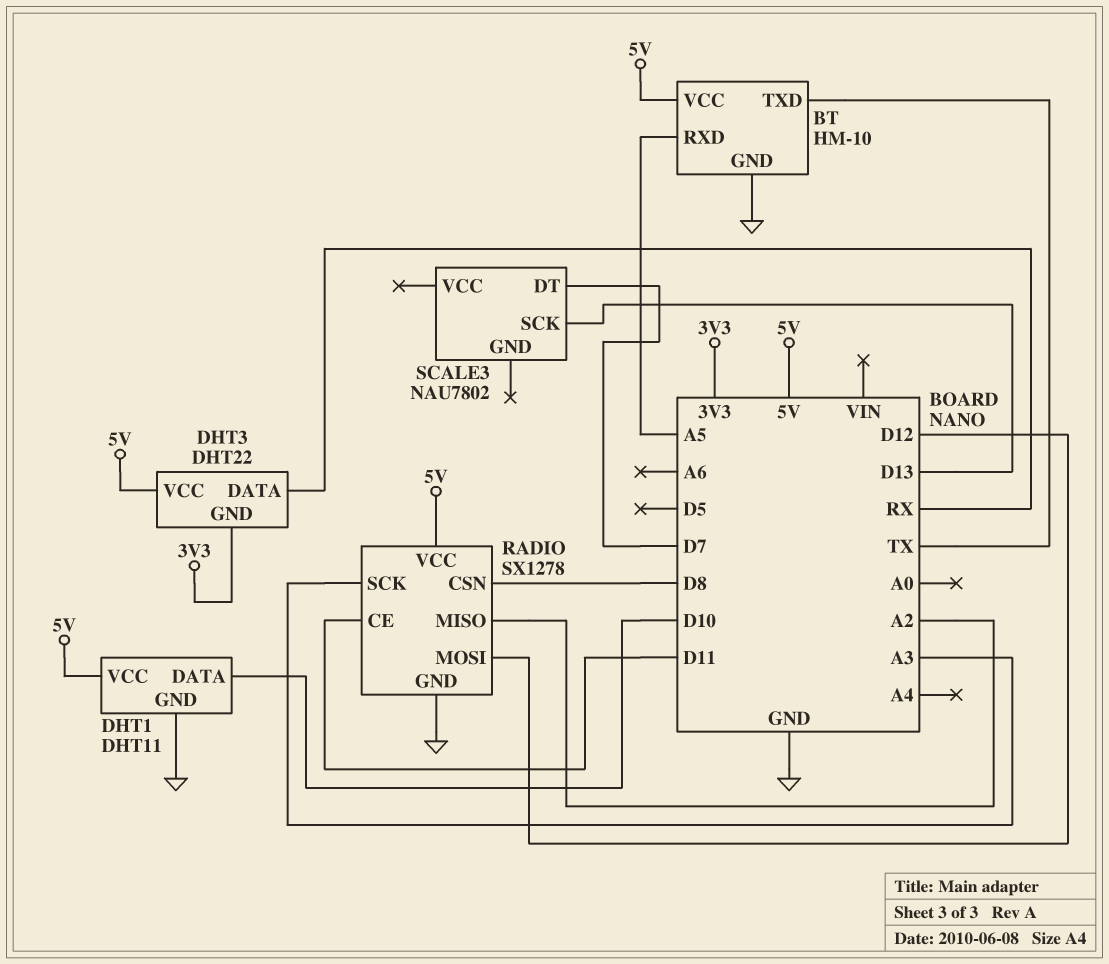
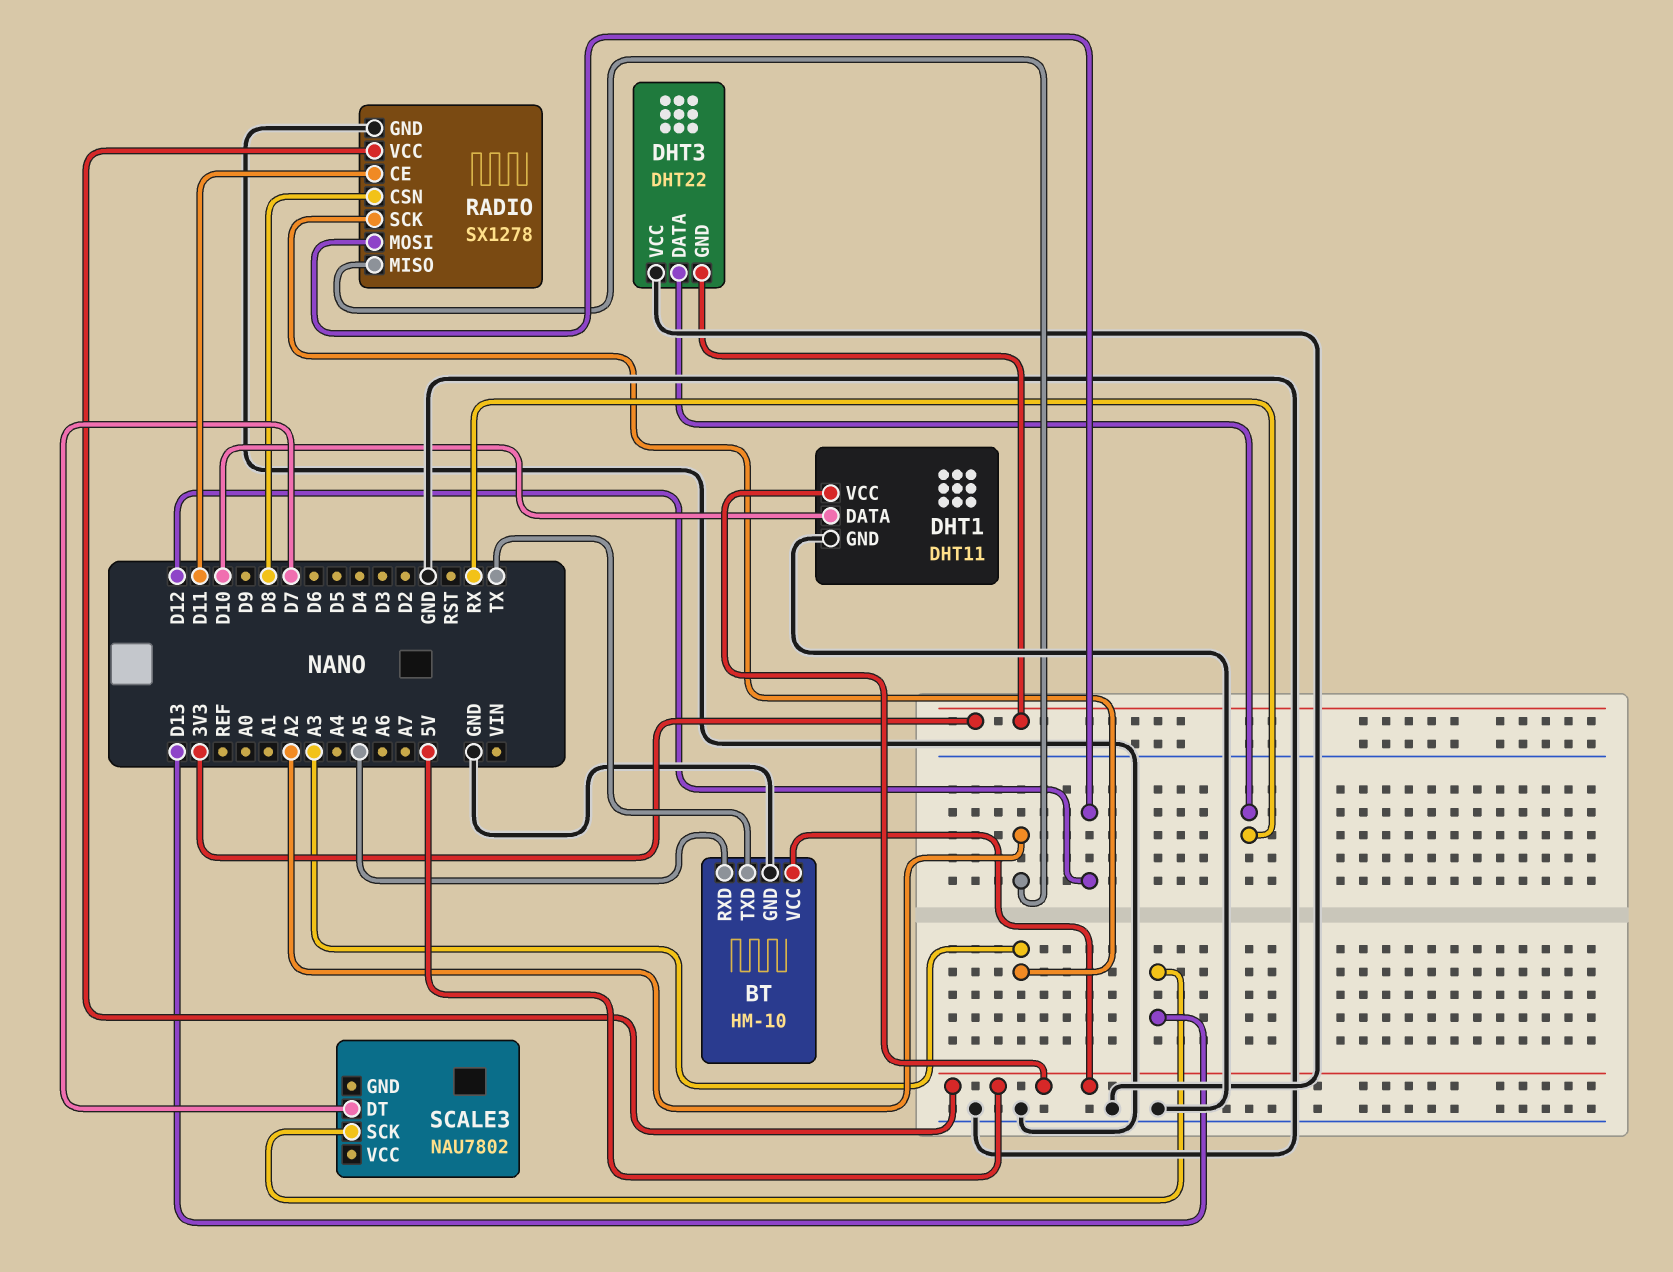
DHT3 pin VCC: 5V -> GND

